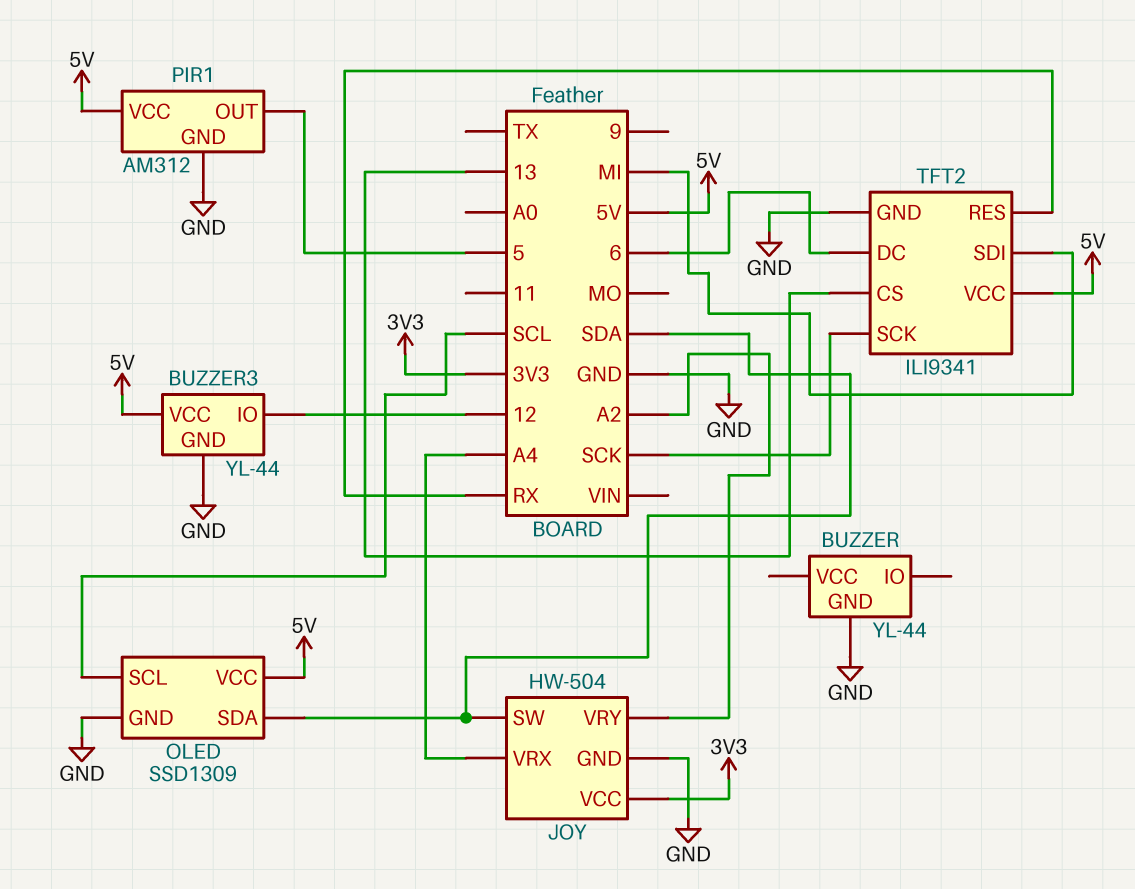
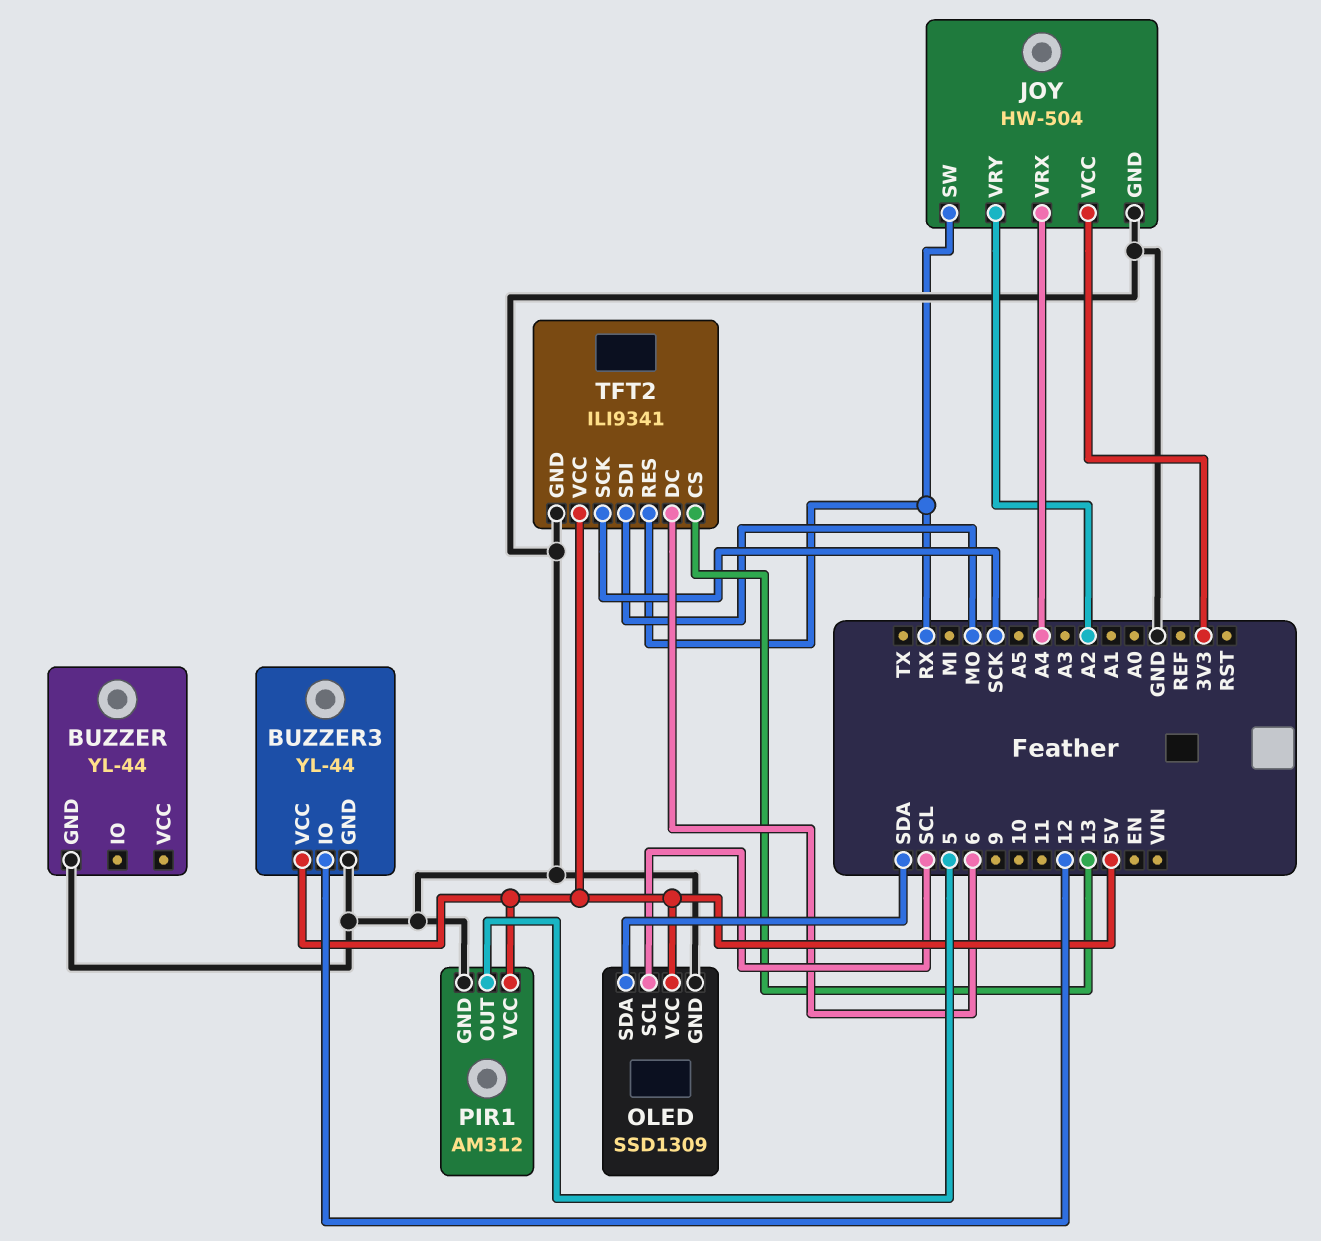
JOY pin SW: SDA -> RX
TFT2 pin SDI: MI -> MO

